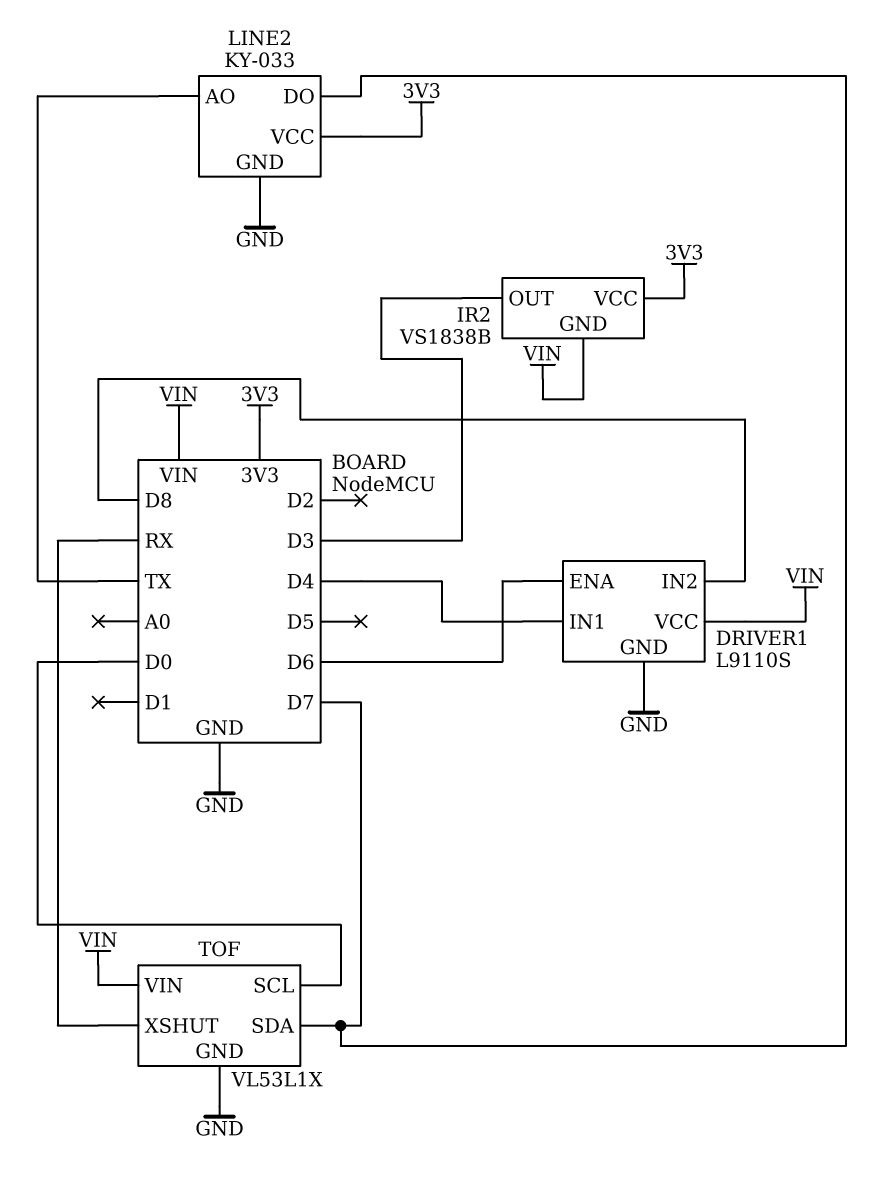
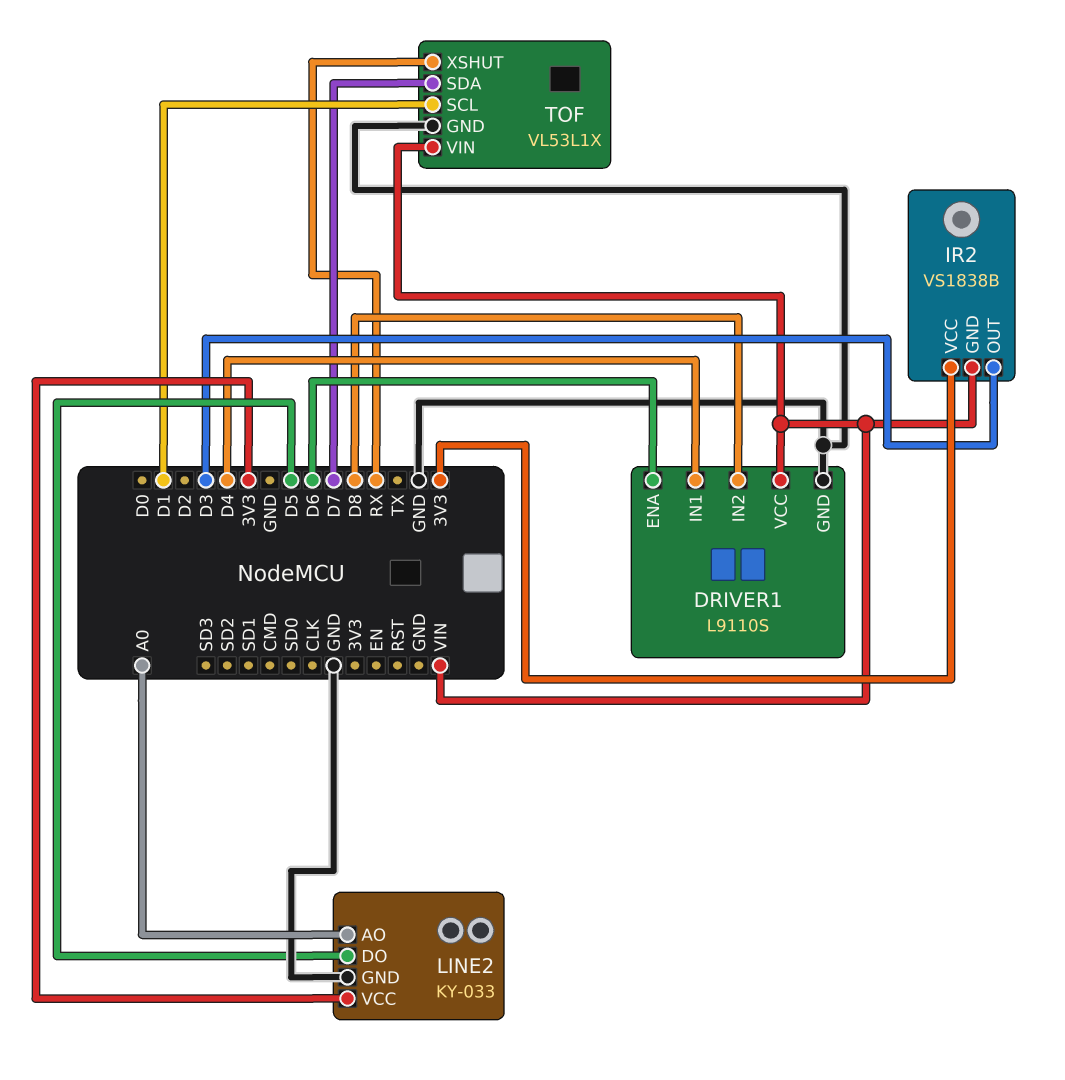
LINE2 pin AO: TX -> A0
LINE2 pin DO: D7 -> D5
TOF pin SCL: D0 -> D1

